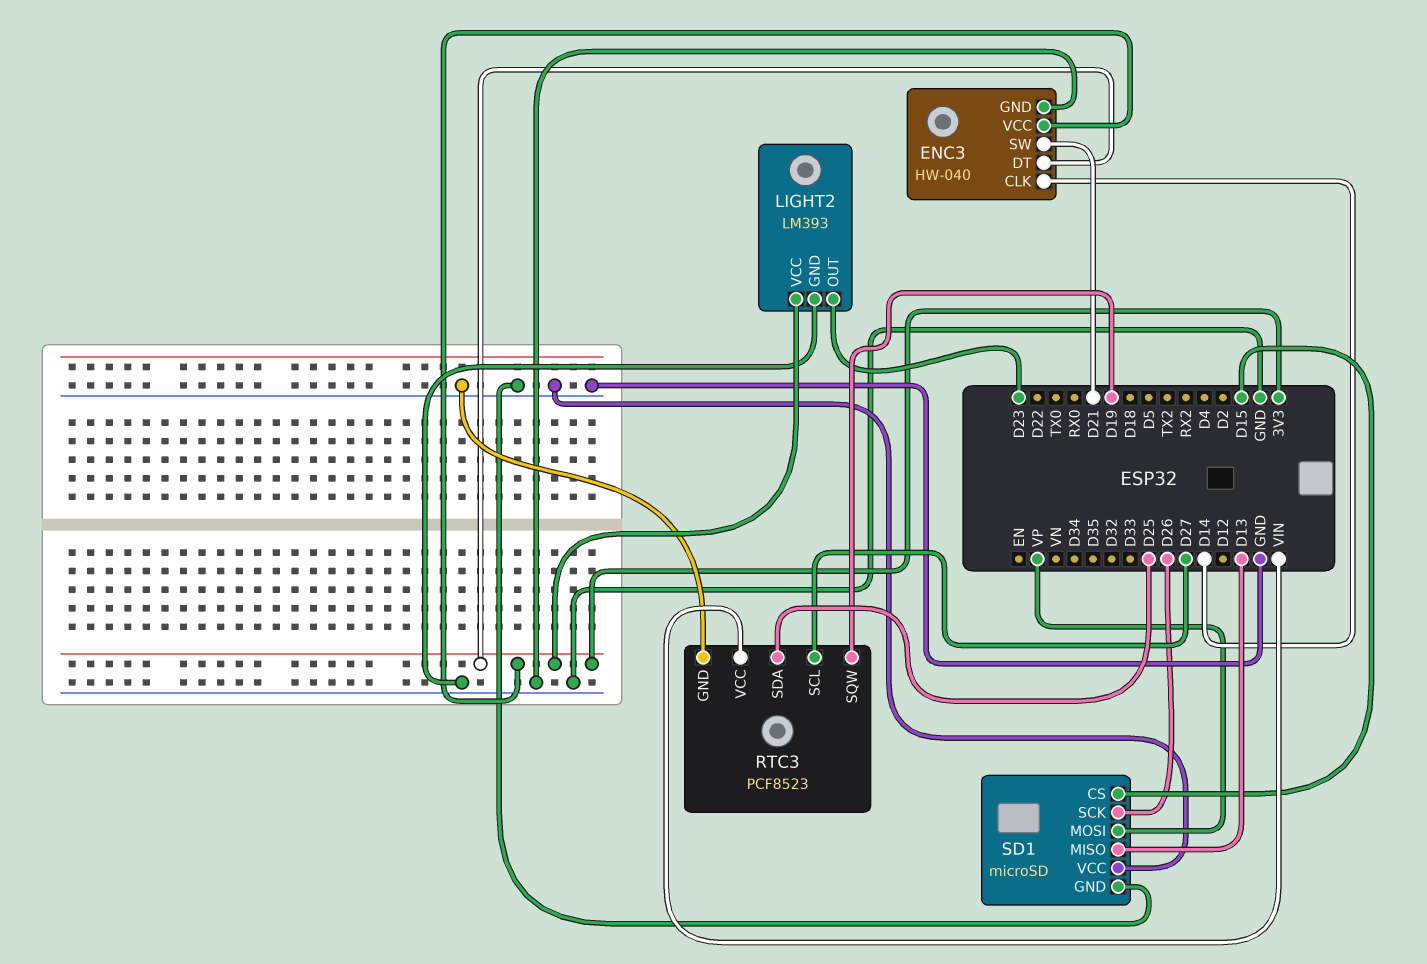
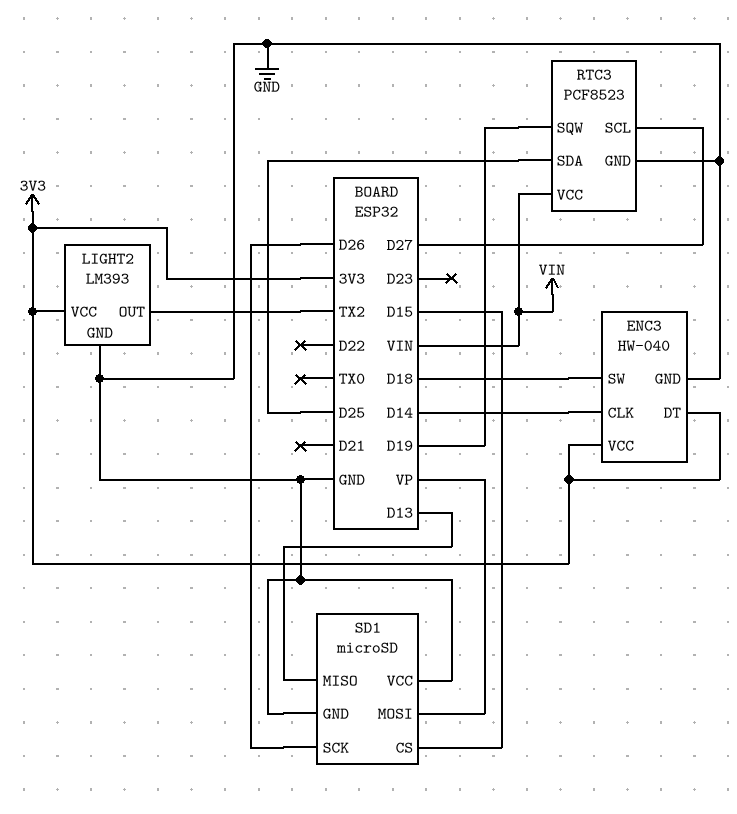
ENC3 pin SW: D21 -> D18
LIGHT2 pin OUT: D23 -> TX2

